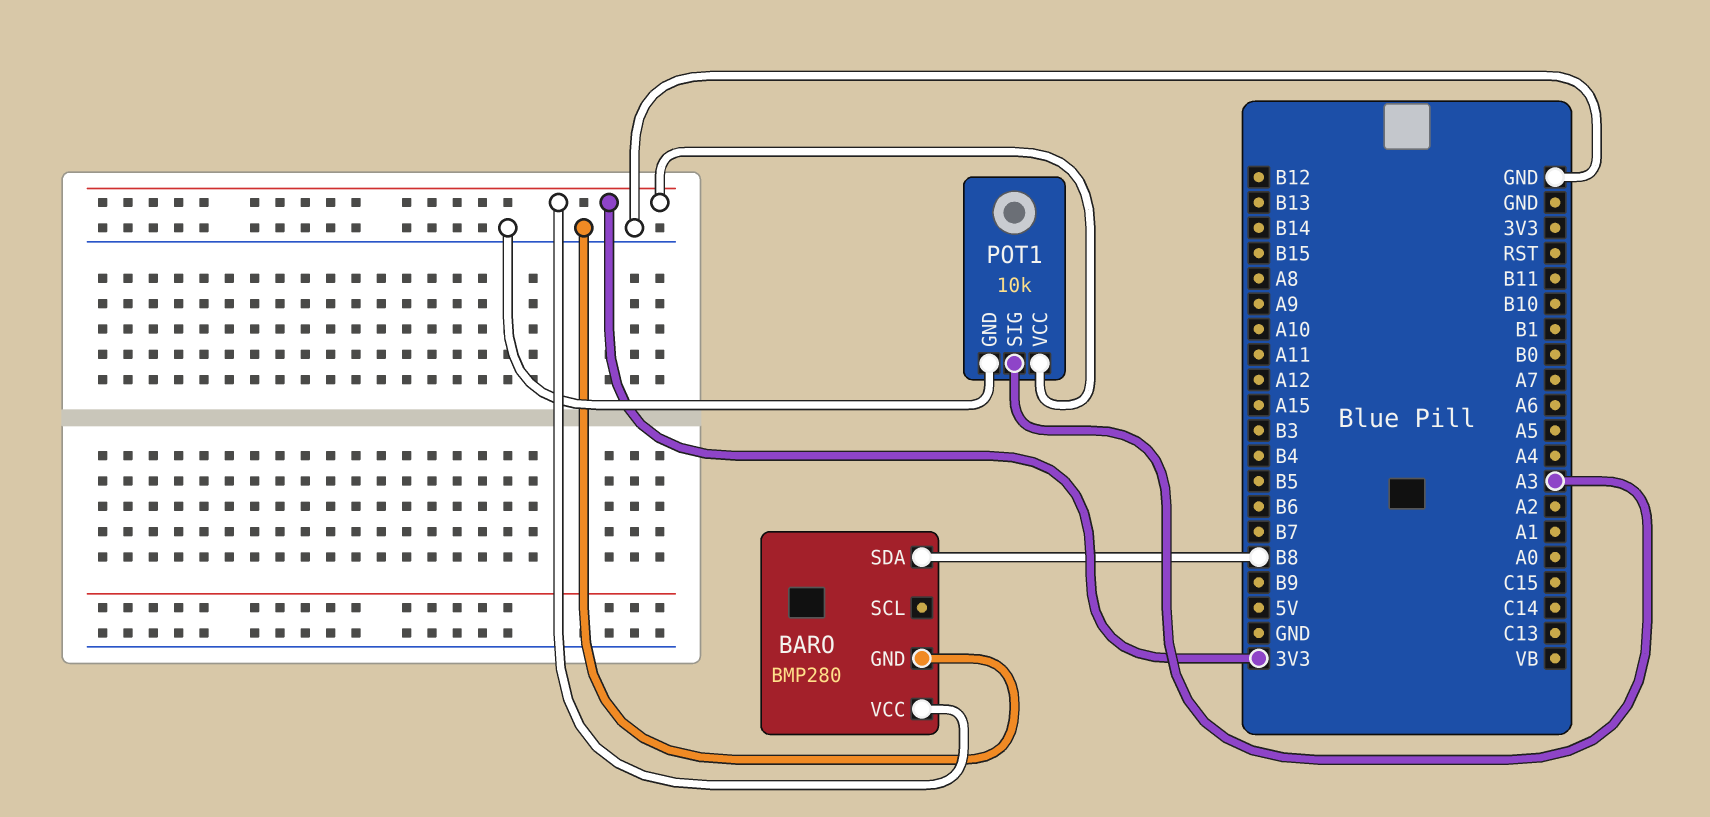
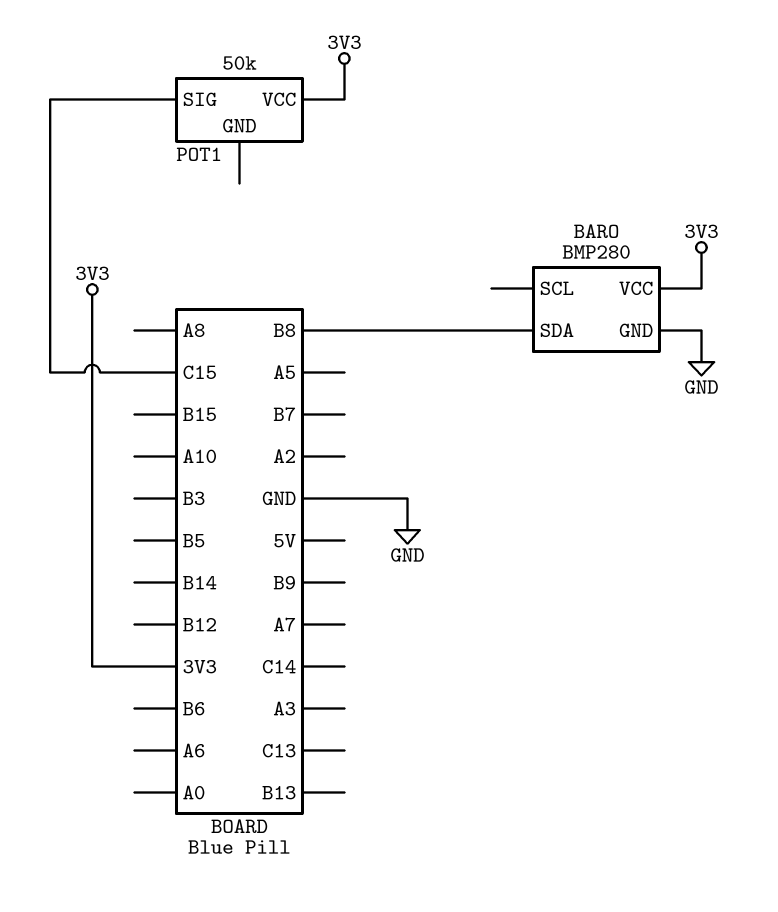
POT1: 10k -> 50k
POT1 pin GND: GND -> none
POT1 pin SIG: A3 -> C15

